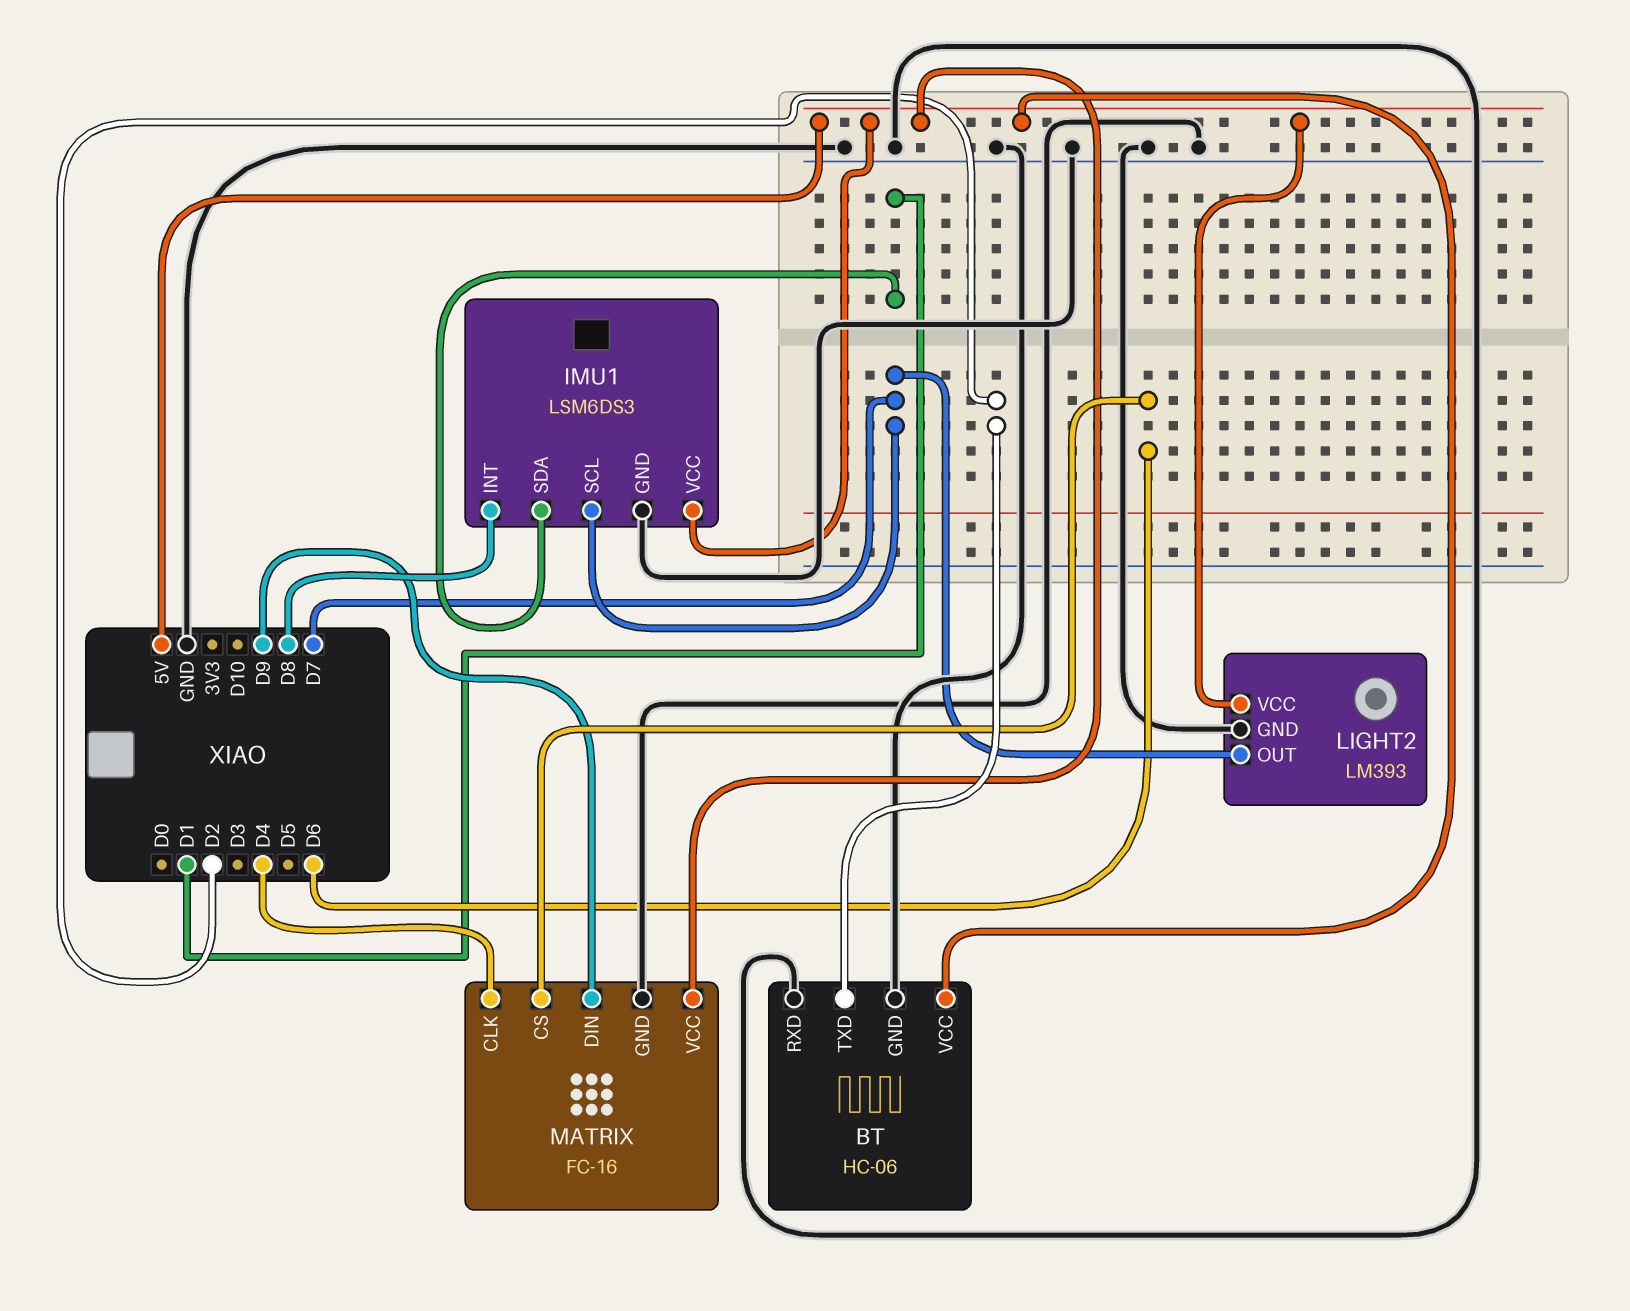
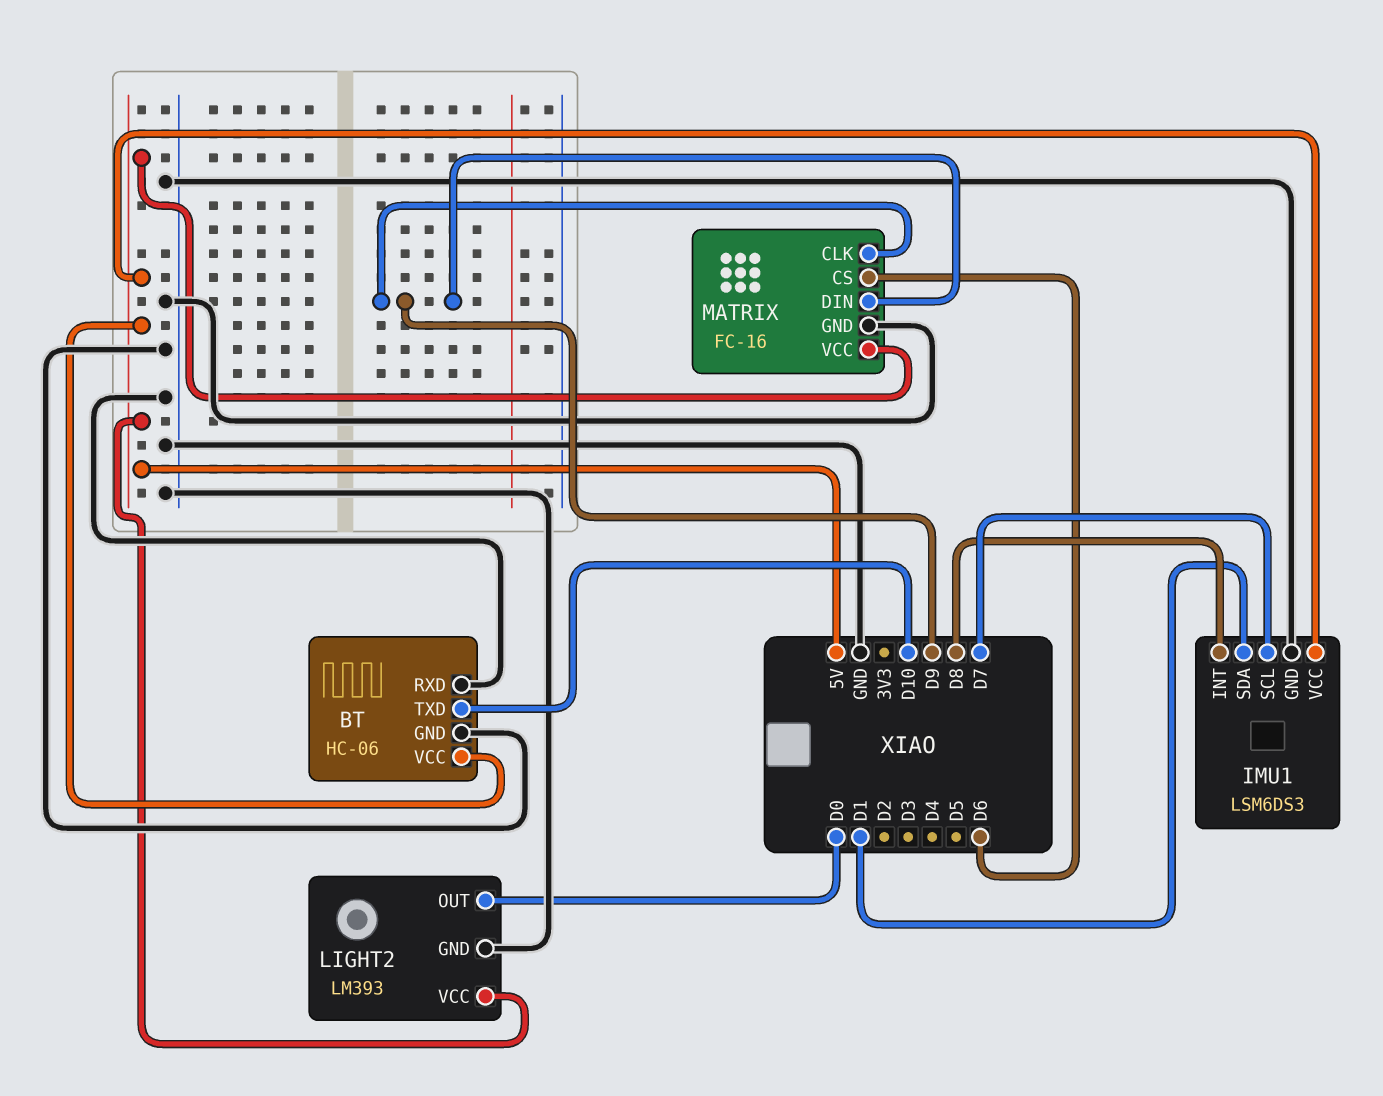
BT pin TXD: D2 -> D10
LIGHT2 pin OUT: D7 -> D0
MATRIX pin CLK: D4 -> D9

